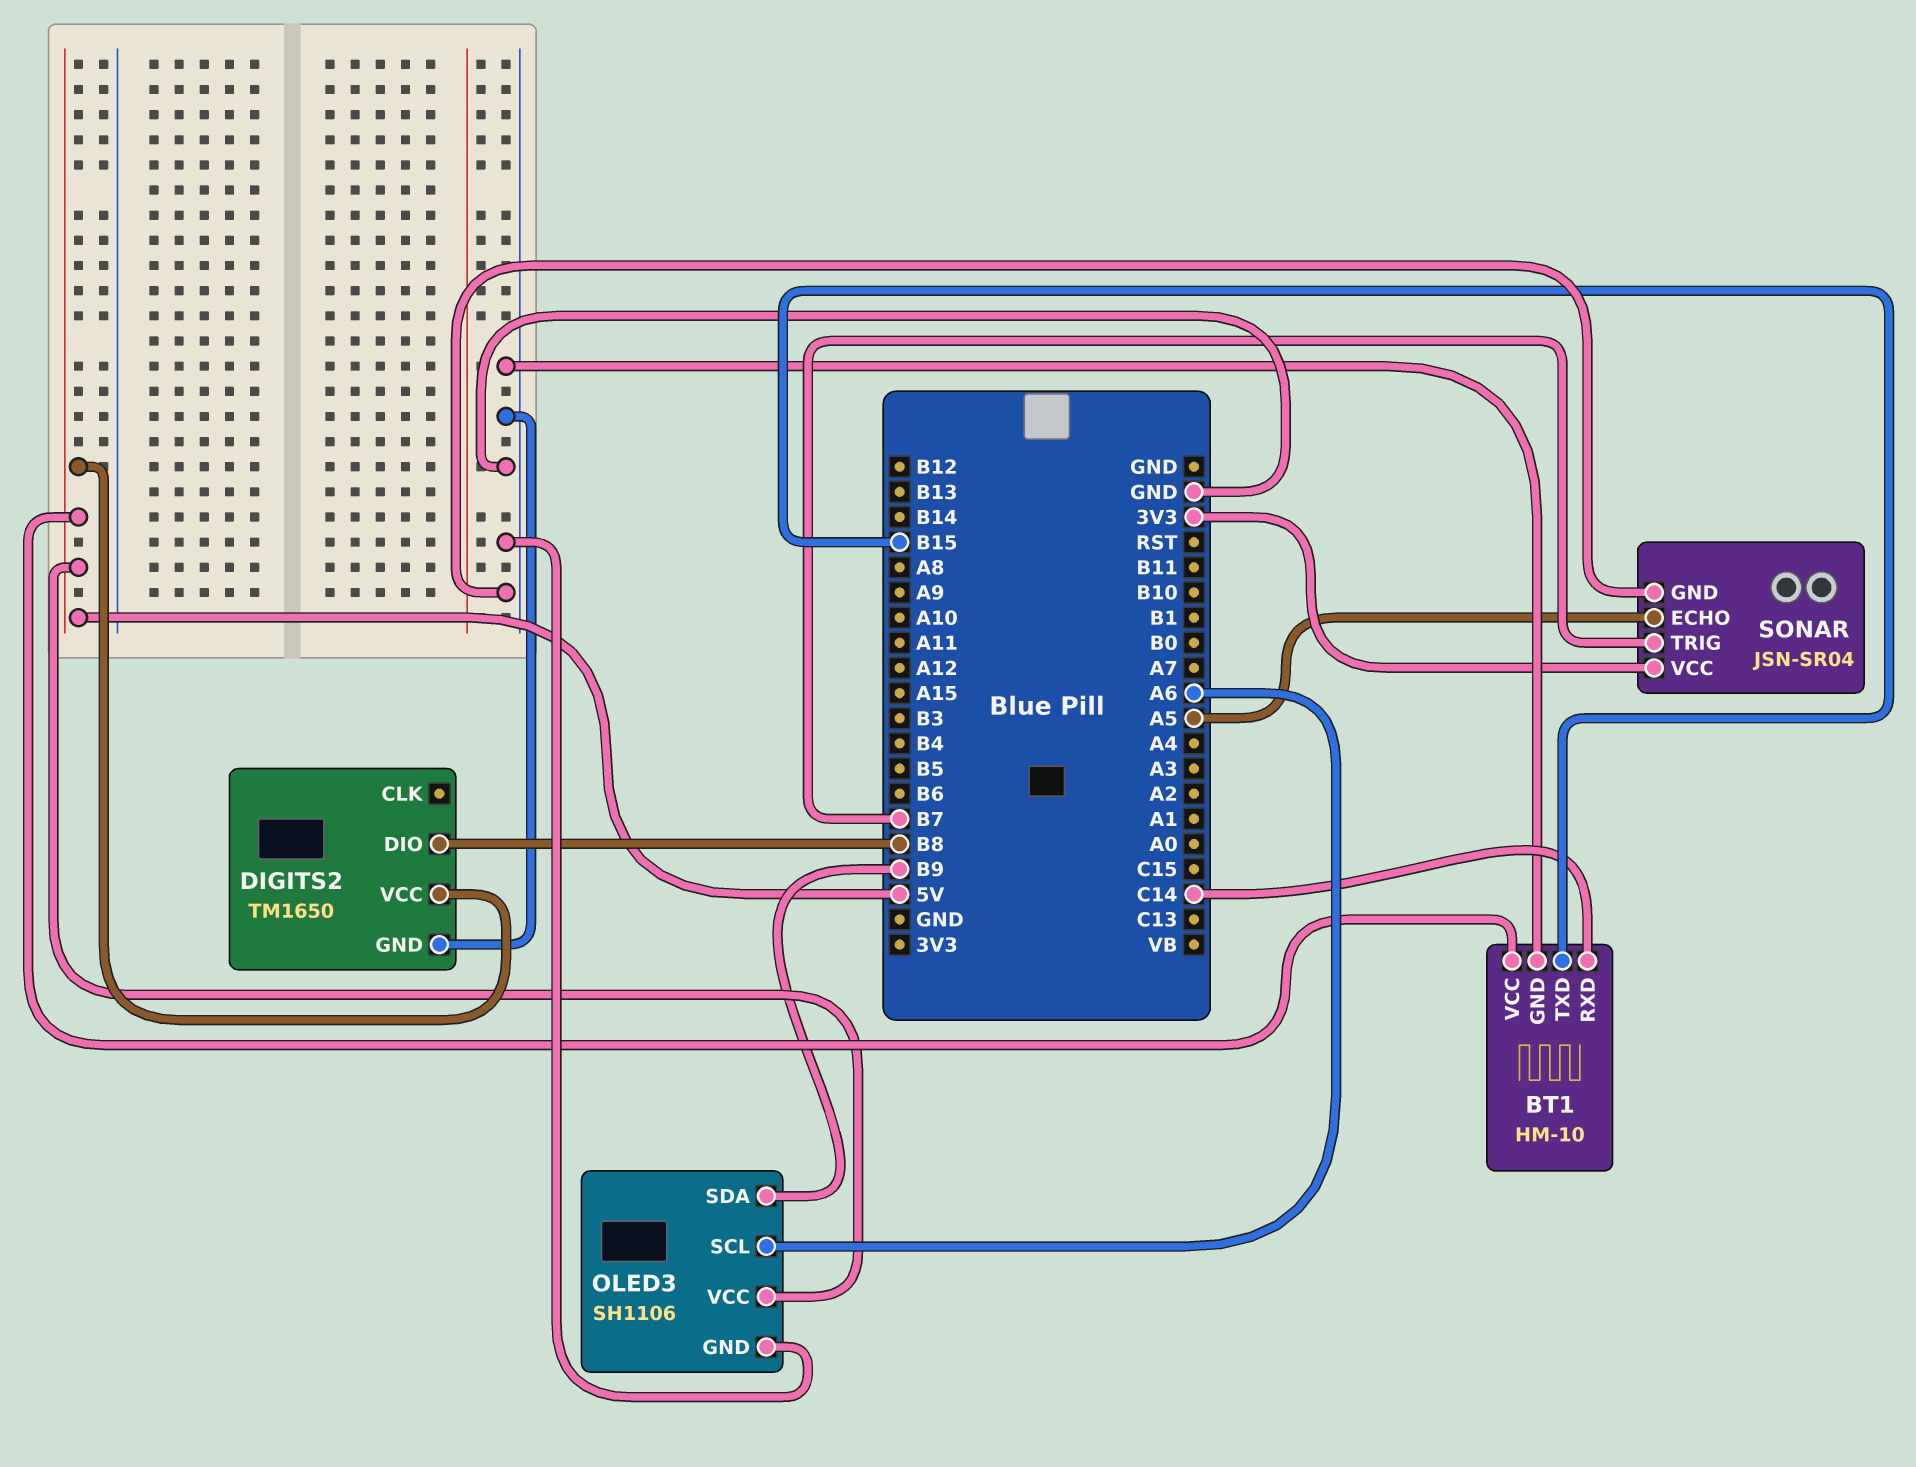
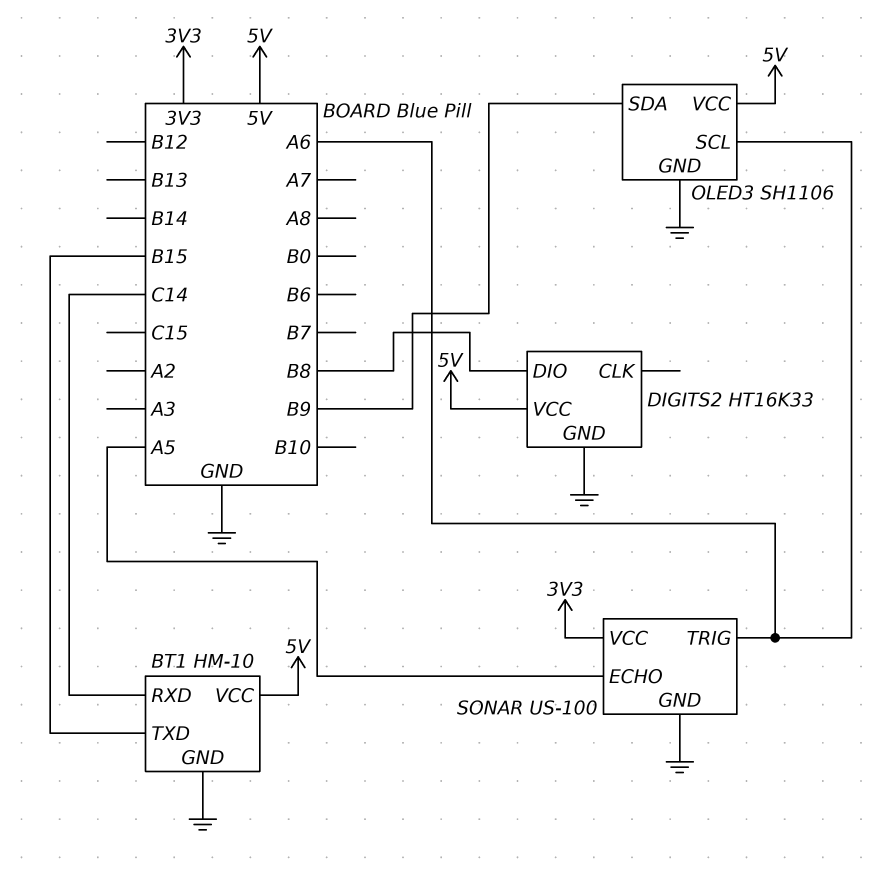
DIGITS2: TM1650 -> HT16K33
SONAR: JSN-SR04 -> US-100
SONAR pin TRIG: B7 -> A6

